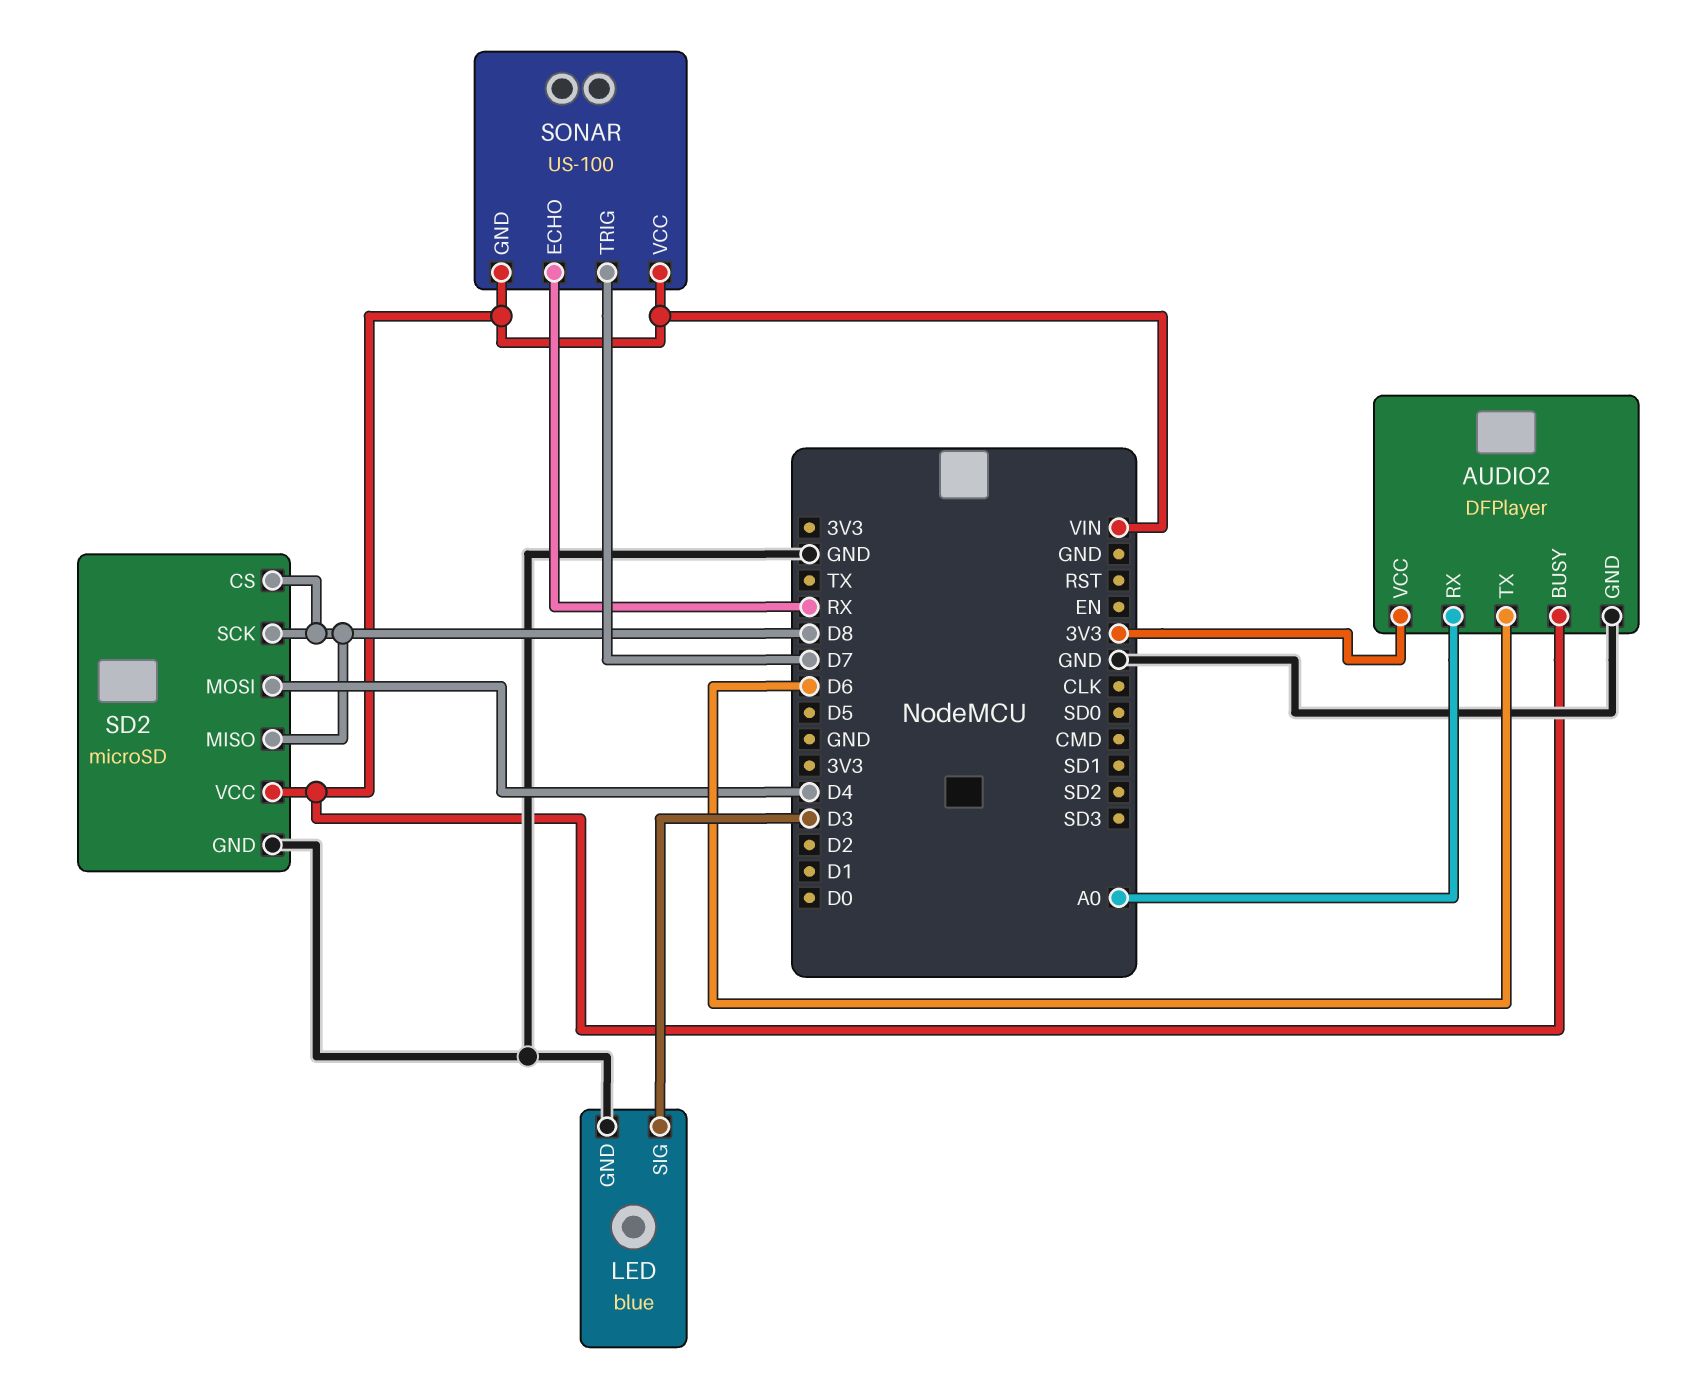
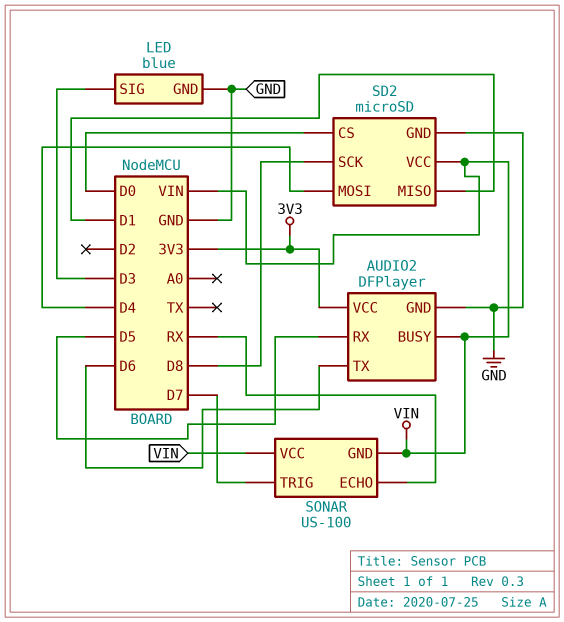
AUDIO2 pin RX: A0 -> D5
SD2 pin CS: D8 -> D0
SD2 pin MISO: D8 -> D1

